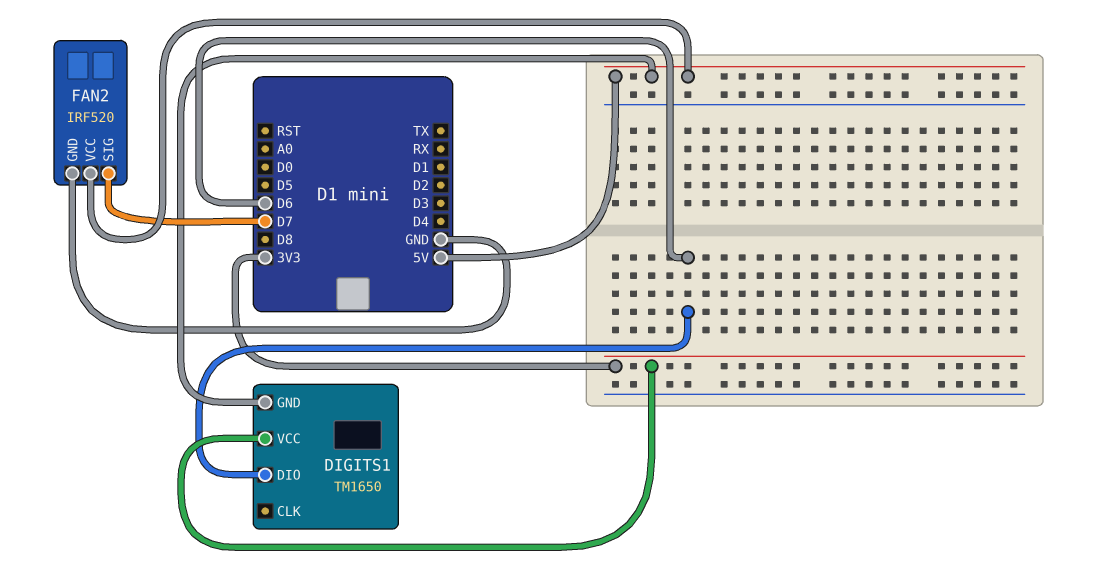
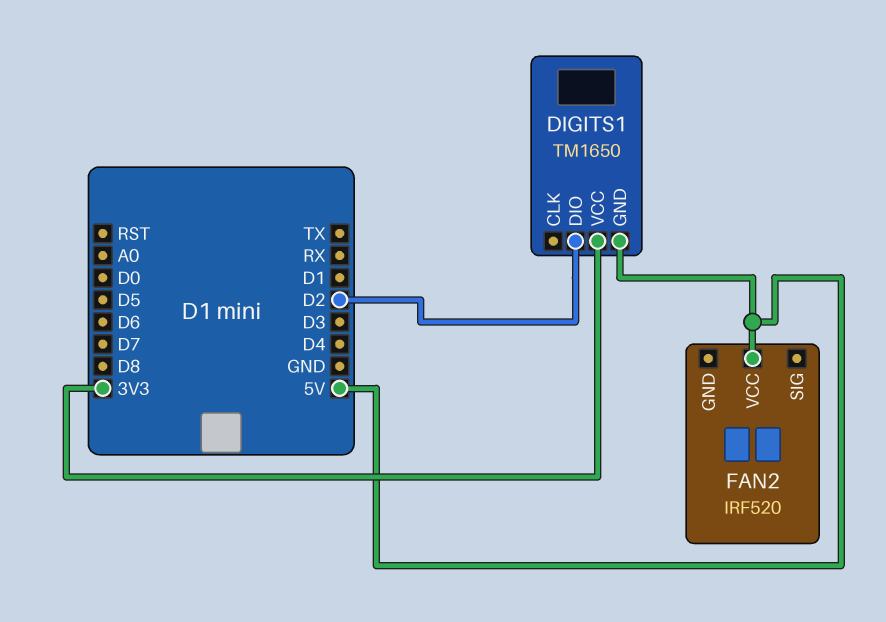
DIGITS1 pin DIO: D6 -> D2
FAN2 pin GND: GND -> none
FAN2 pin SIG: D7 -> none

